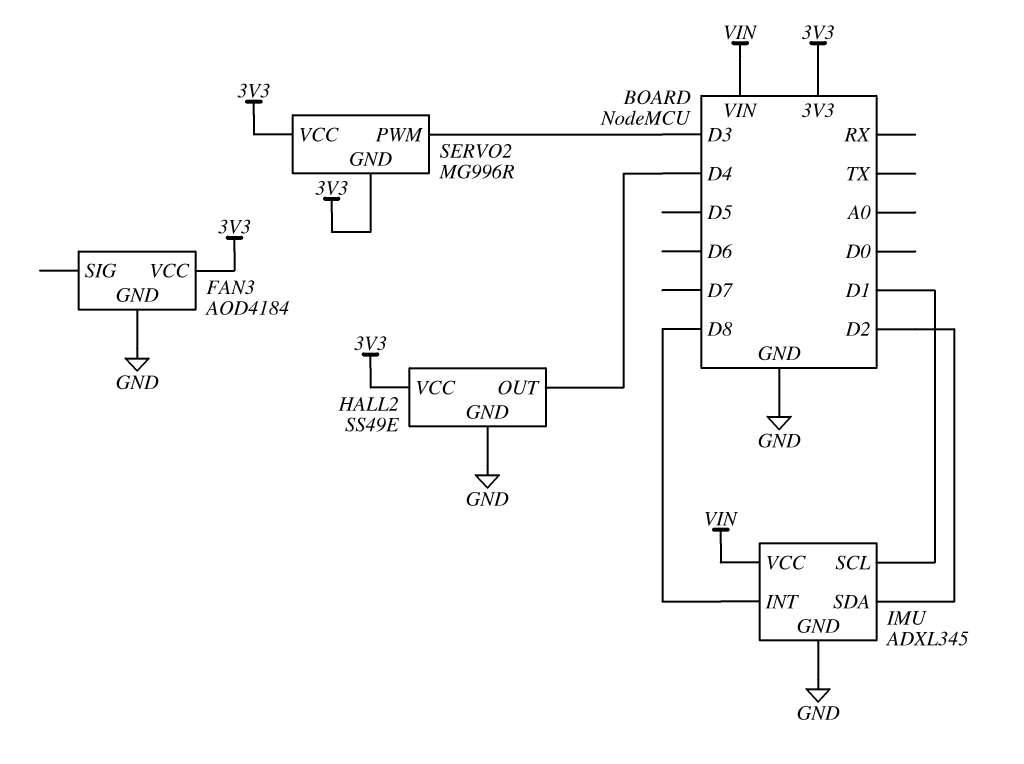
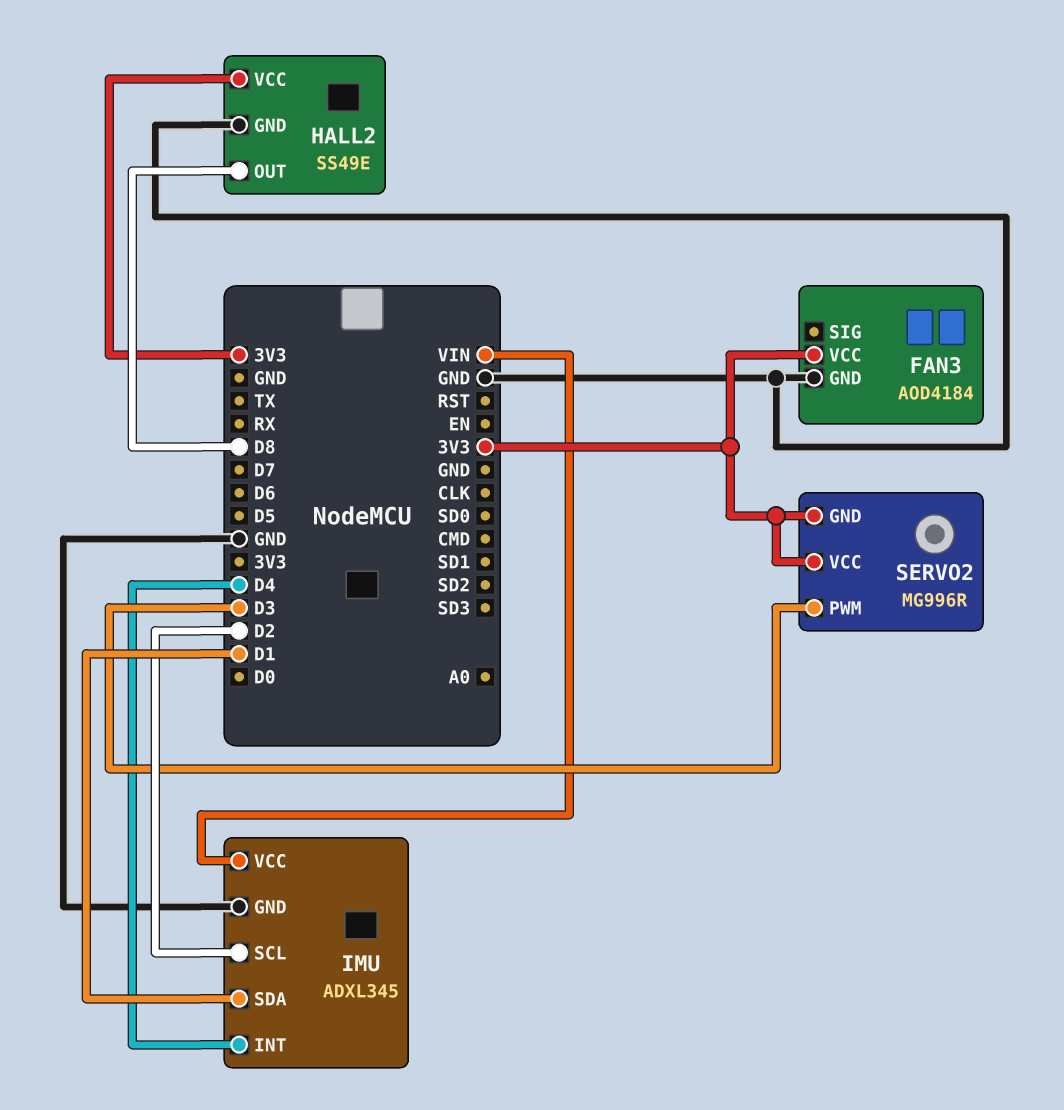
HALL2 pin OUT: D4 -> D8
IMU pin INT: D8 -> D4
IMU pin SCL: D1 -> D2
IMU pin SDA: D2 -> D1

